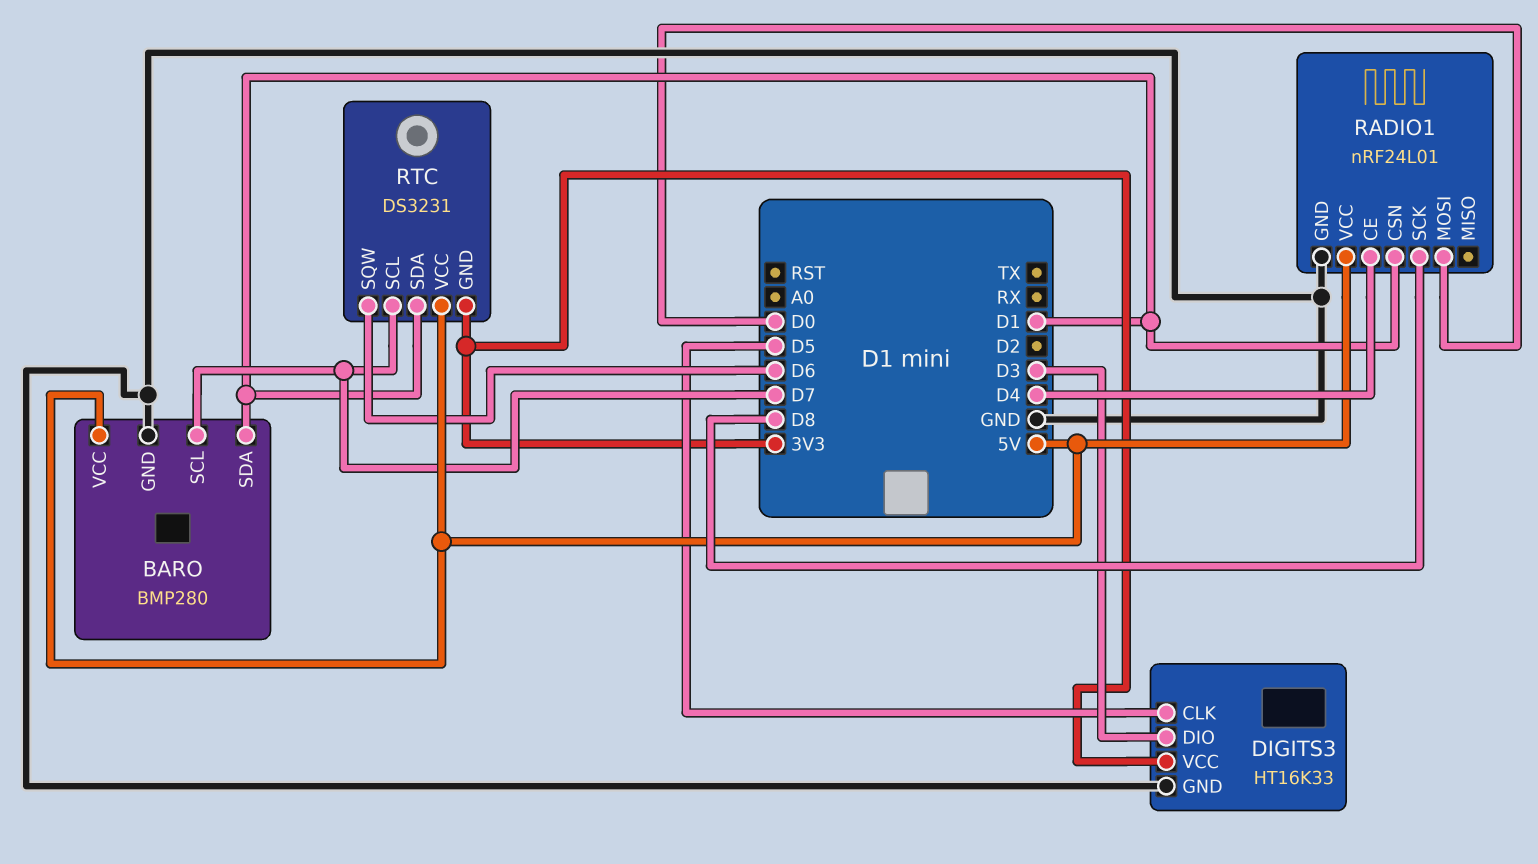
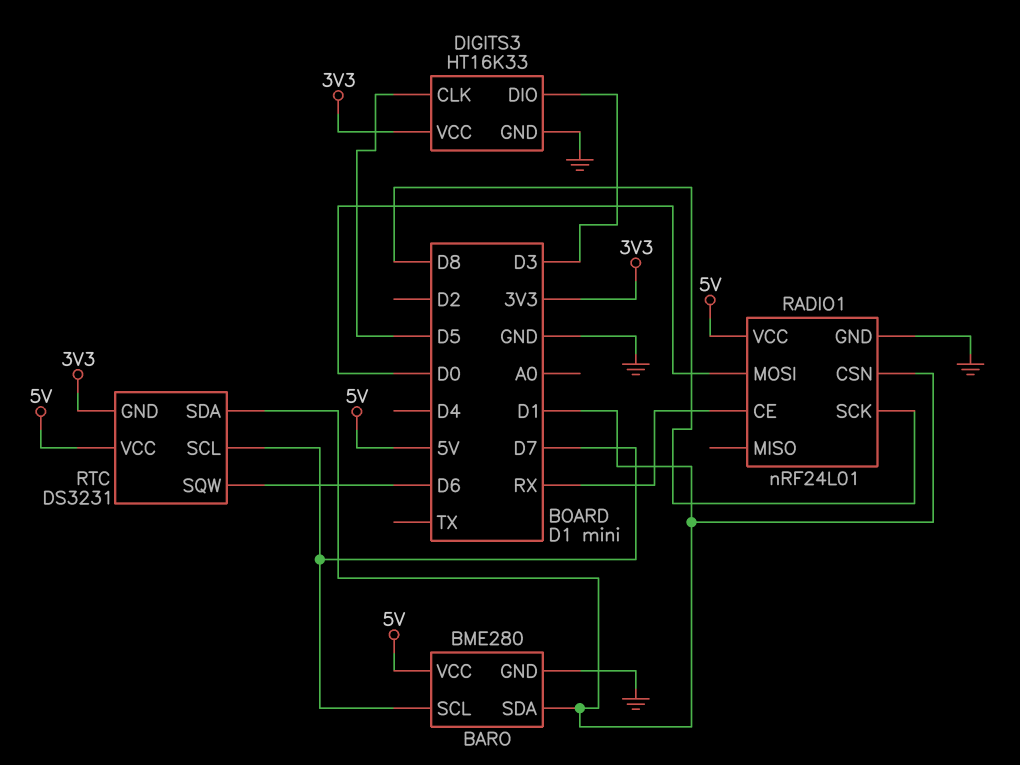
BARO: BMP280 -> BME280
RADIO1 pin CE: D4 -> RX

